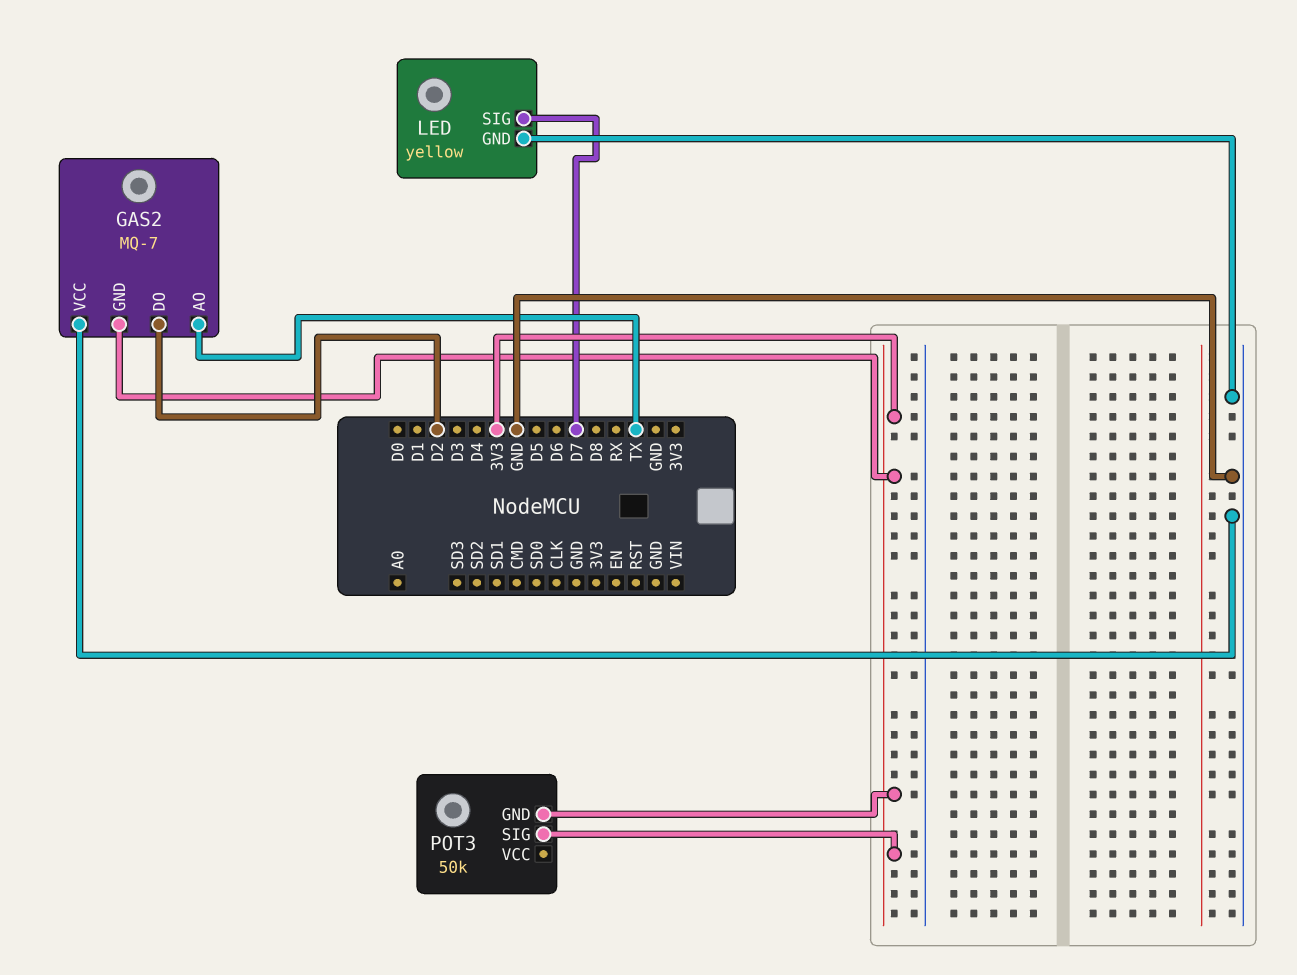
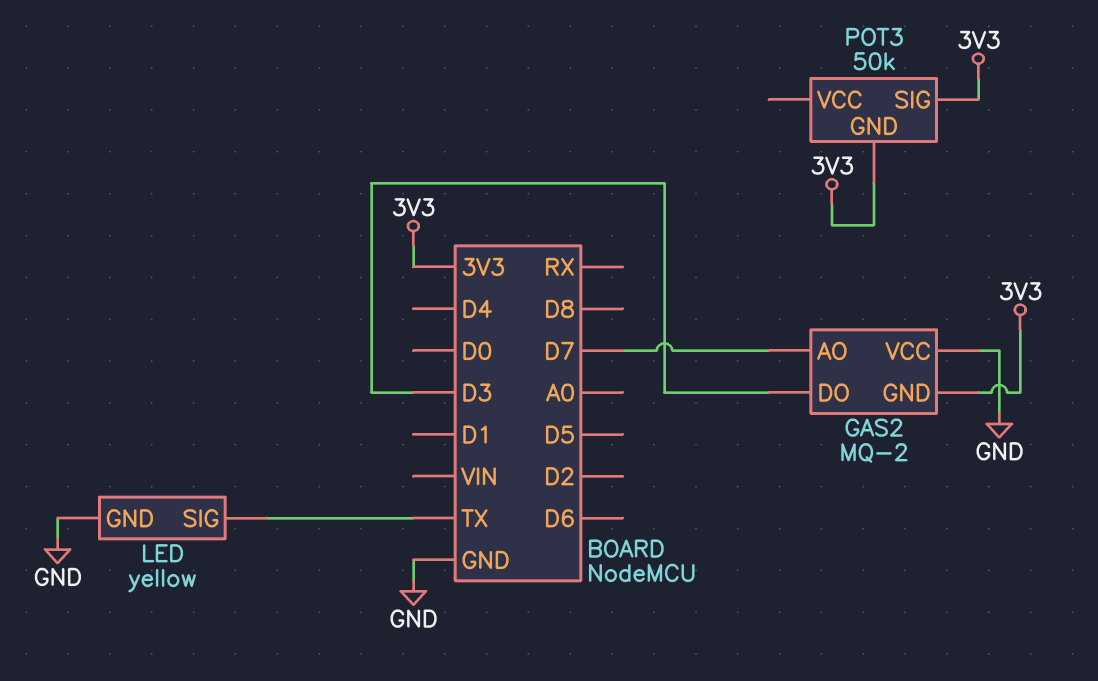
GAS2: MQ-7 -> MQ-2
GAS2 pin AO: TX -> D7
GAS2 pin DO: D2 -> D3
LED pin SIG: D7 -> TX

